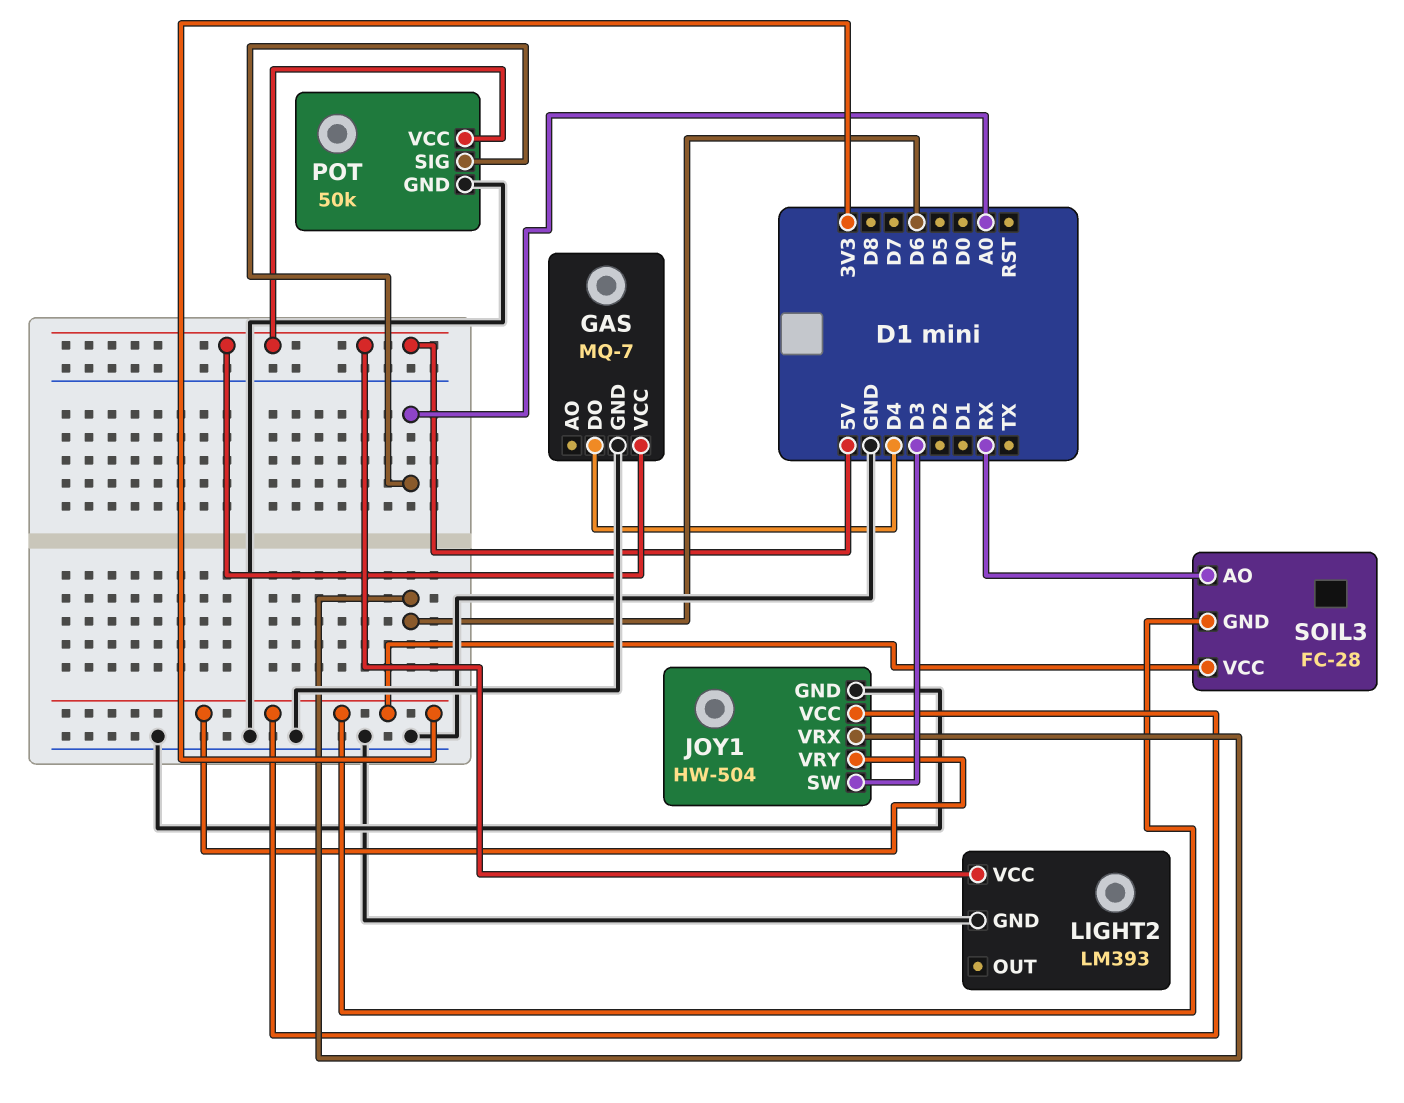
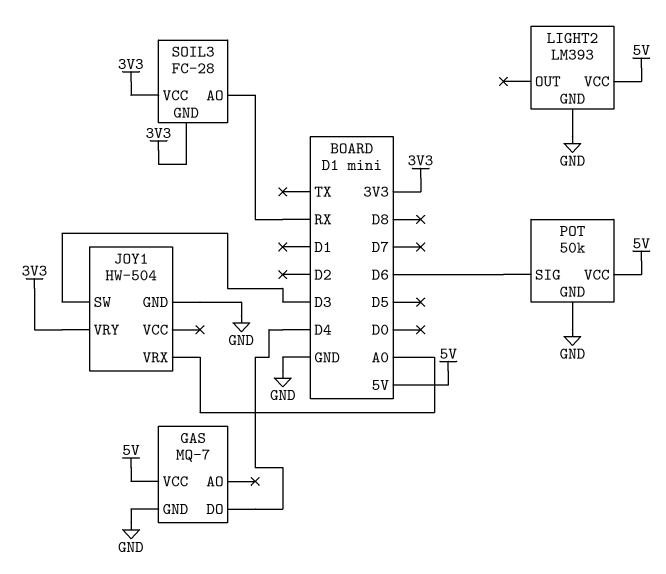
JOY1 pin VCC: 3V3 -> none
JOY1 pin VRX: D6 -> A0
POT pin SIG: A0 -> D6

